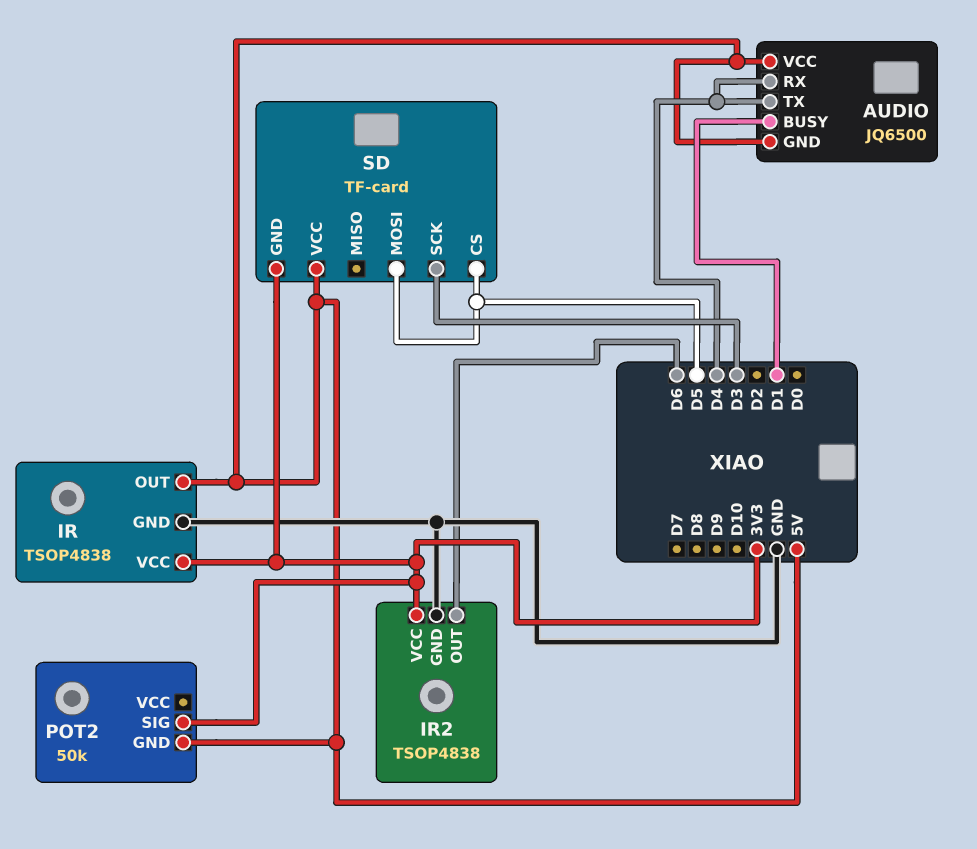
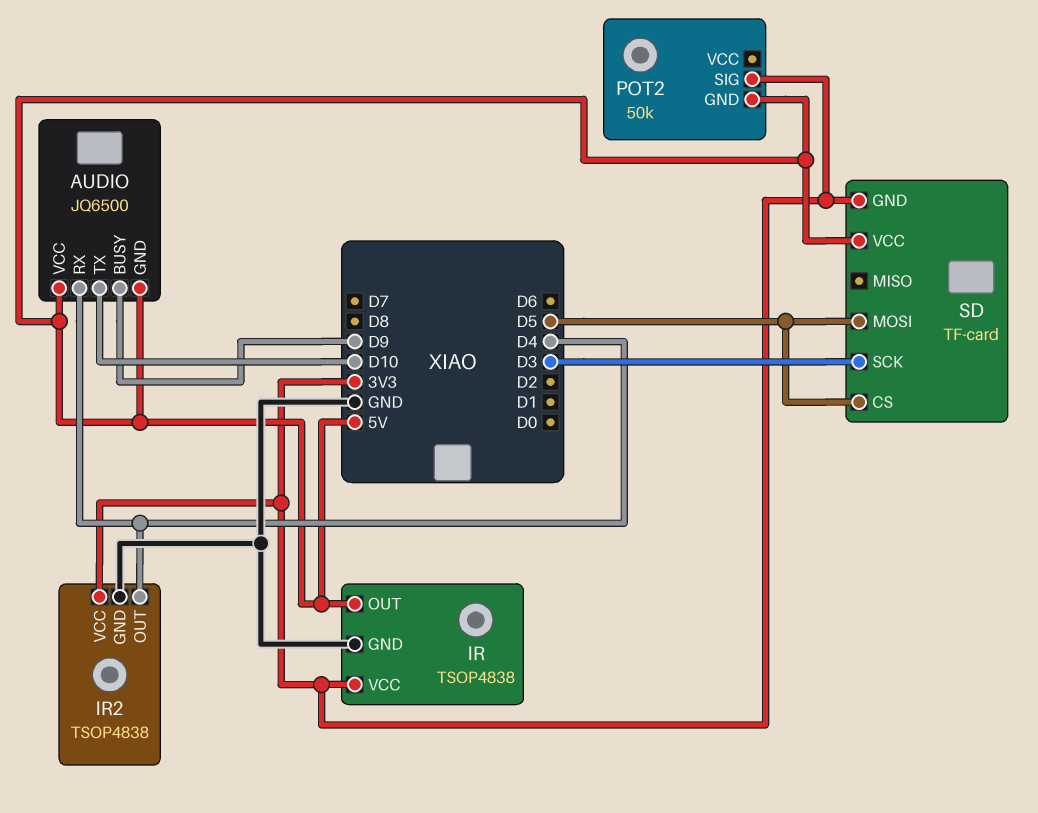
AUDIO pin BUSY: D1 -> D9
AUDIO pin TX: D4 -> D10
IR2 pin OUT: D6 -> D4

